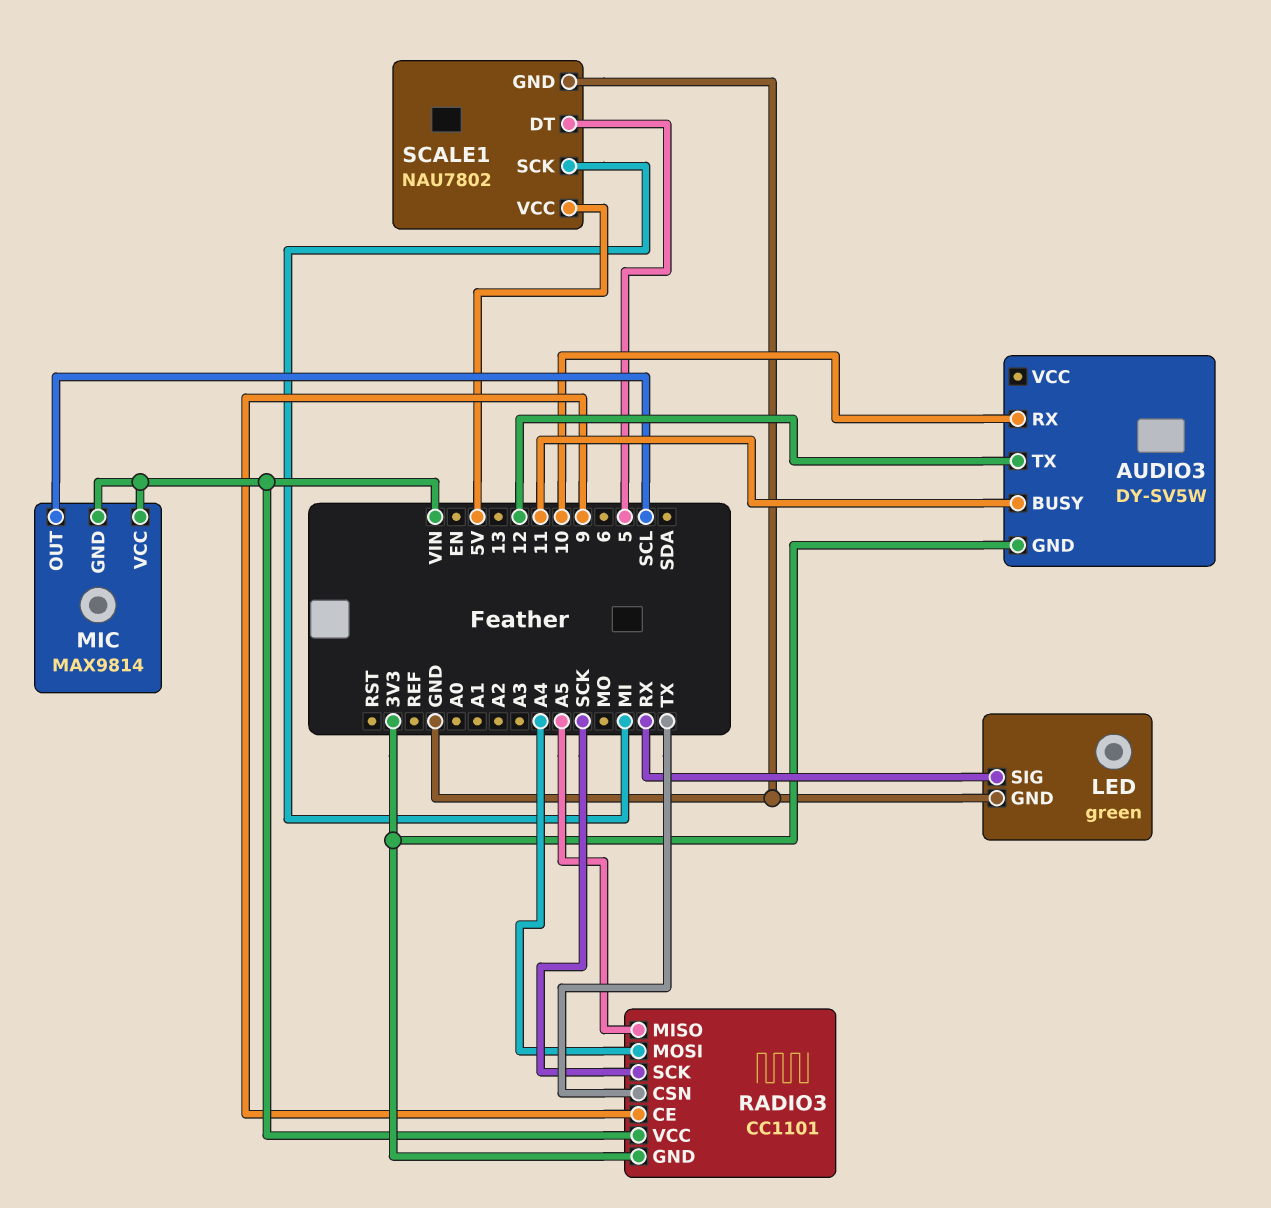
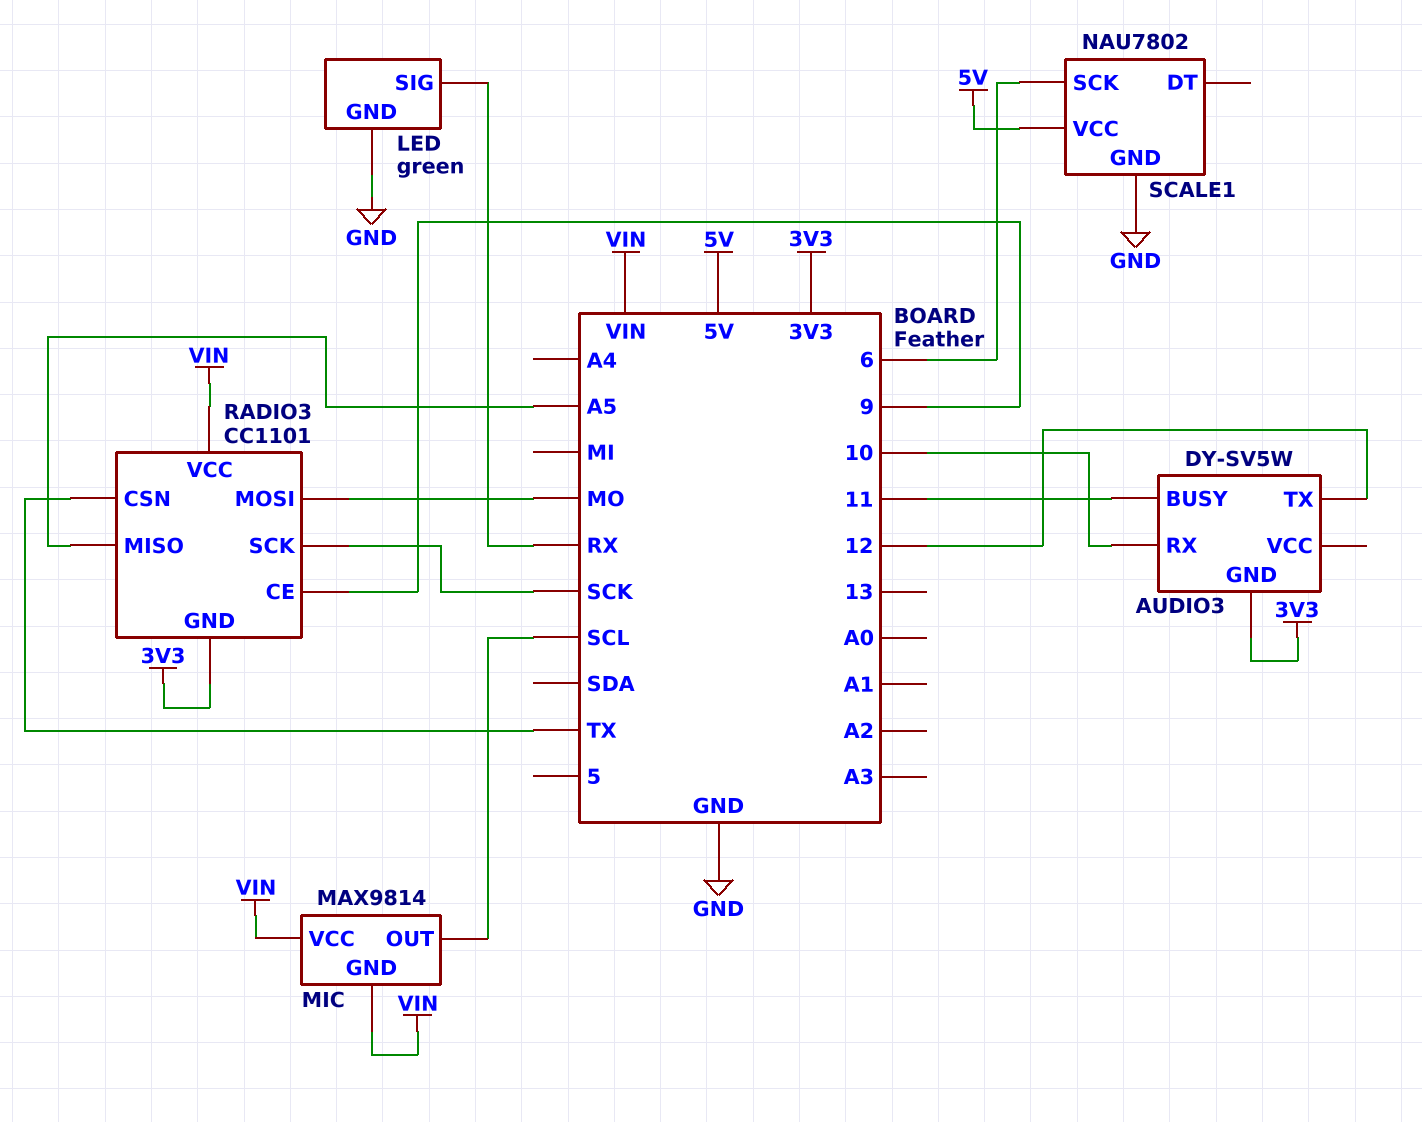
RADIO3 pin MOSI: A4 -> MO
SCALE1 pin DT: 5 -> none
SCALE1 pin SCK: MI -> 6

